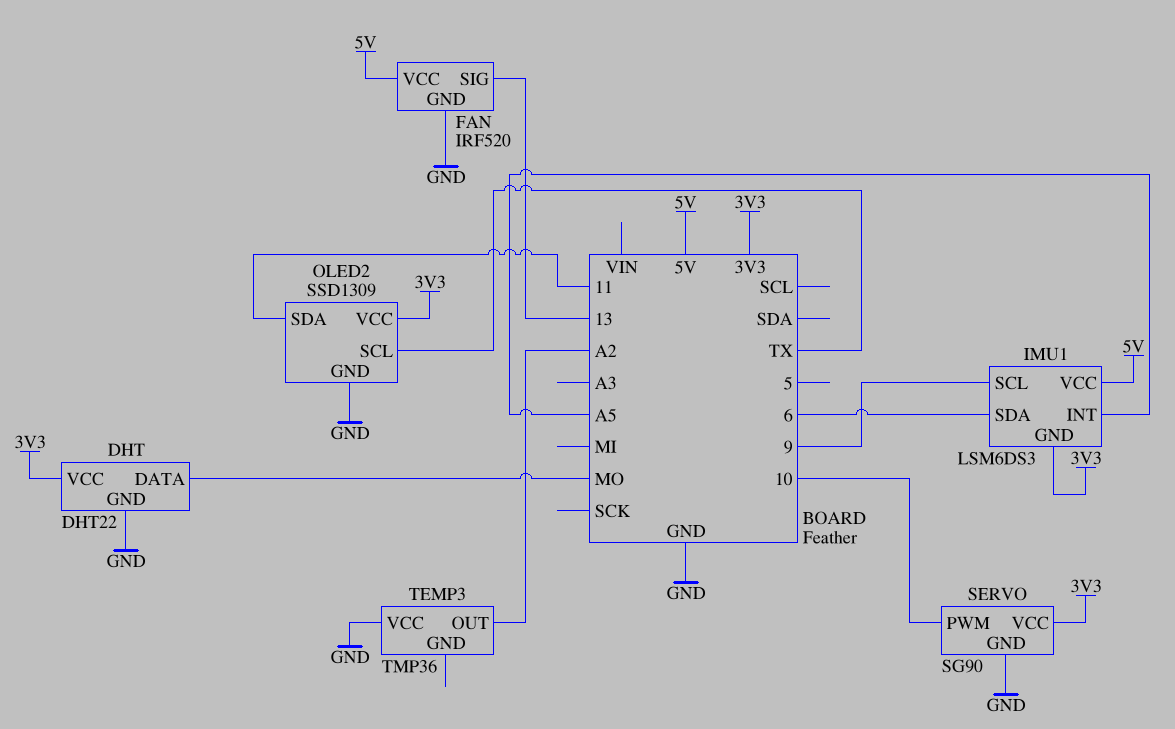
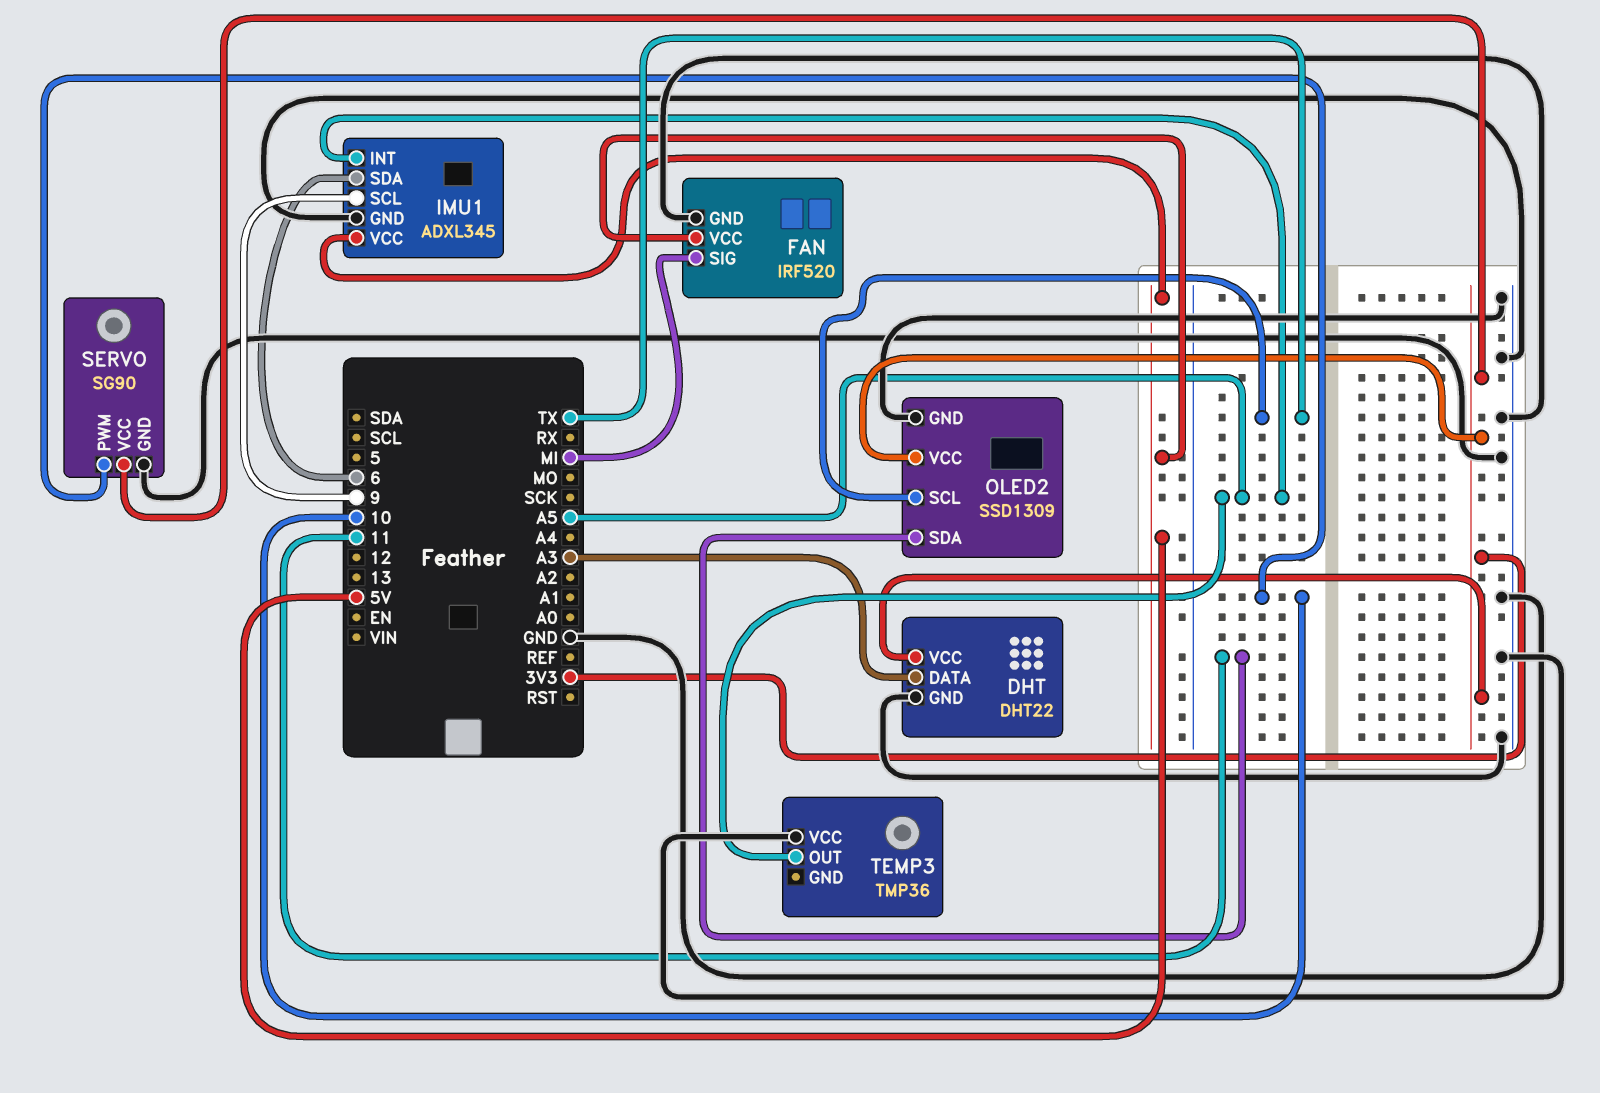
DHT pin DATA: MO -> A3
FAN pin SIG: 13 -> MI
IMU1: LSM6DS3 -> ADXL345
IMU1 pin GND: 3V3 -> GND
TEMP3 pin OUT: A2 -> A5

